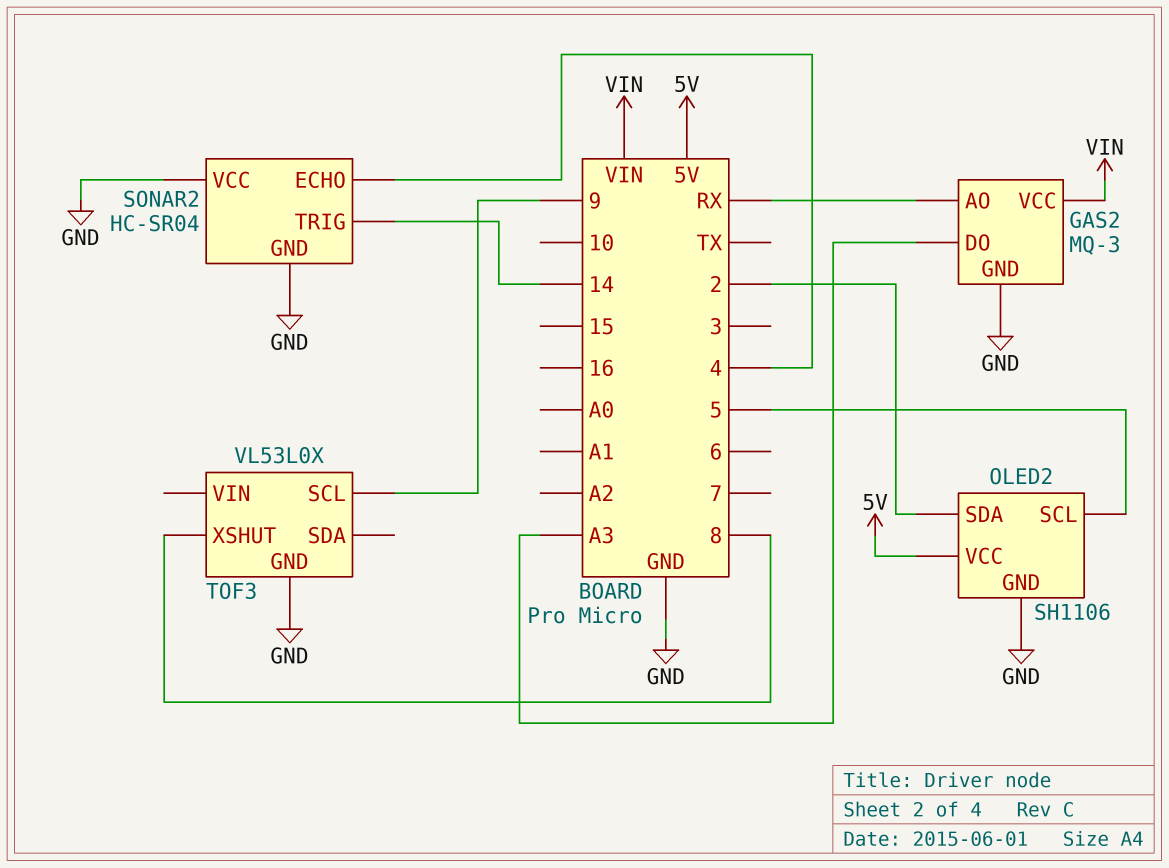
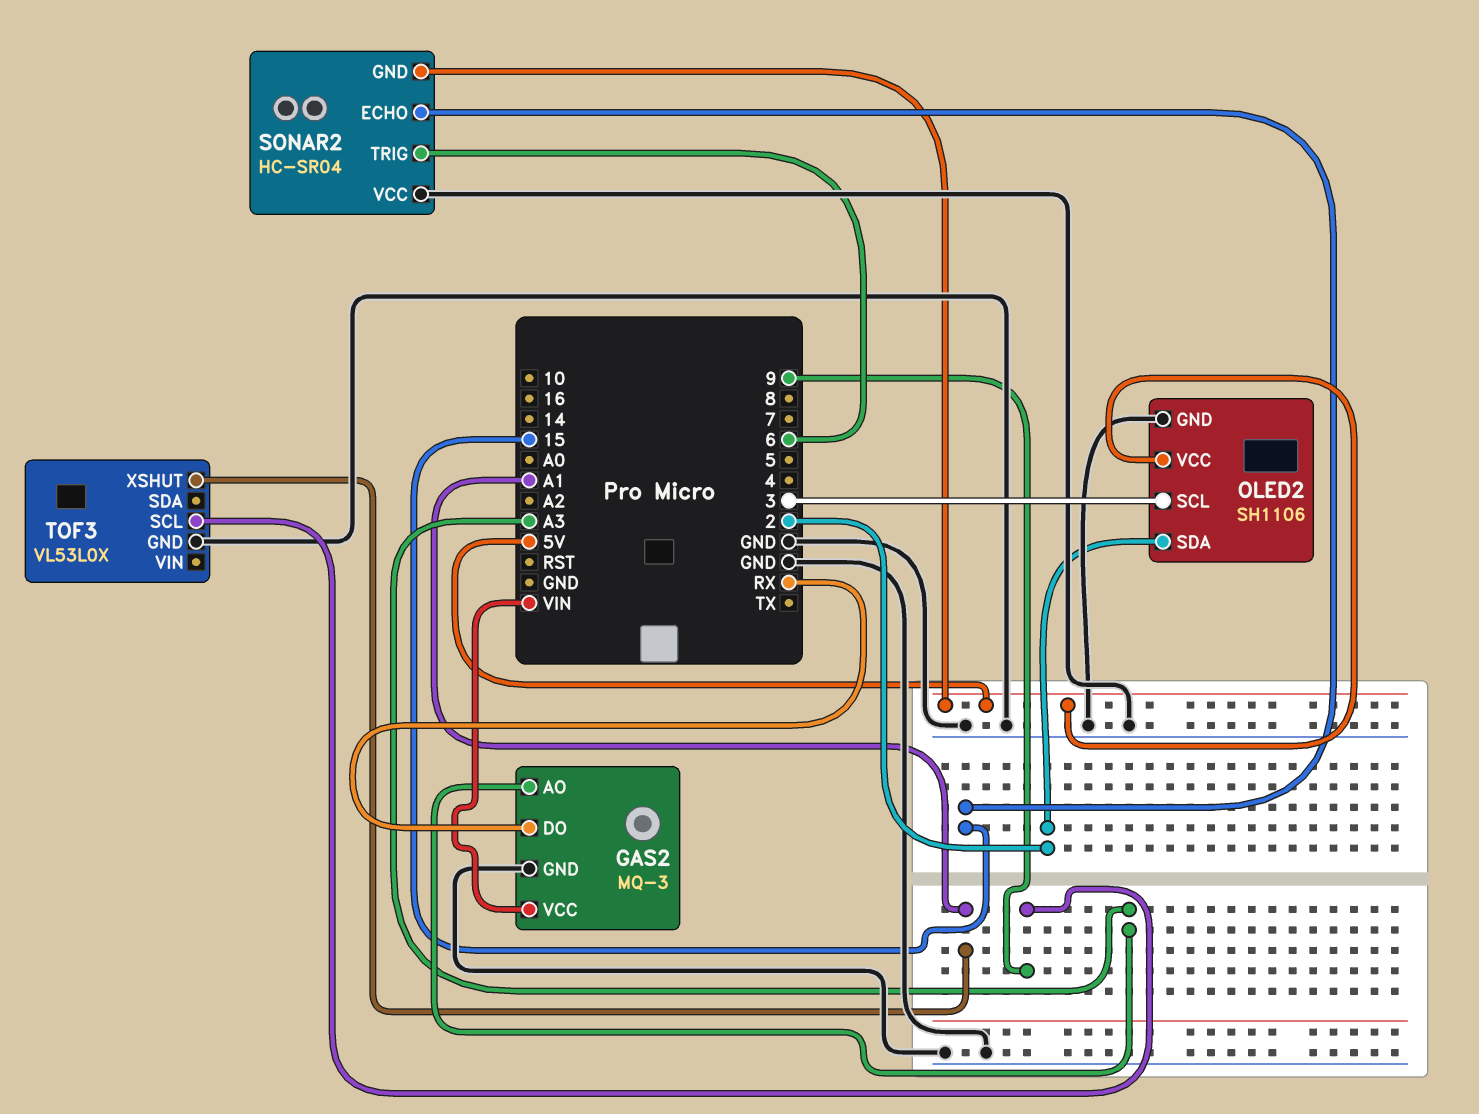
GAS2 pin AO: RX -> A3
GAS2 pin DO: A3 -> RX
OLED2 pin SCL: 5 -> 3
SONAR2 pin ECHO: 4 -> 15
SONAR2 pin GND: GND -> 5V
SONAR2 pin TRIG: 14 -> 6
TOF3 pin XSHUT: 8 -> A1

